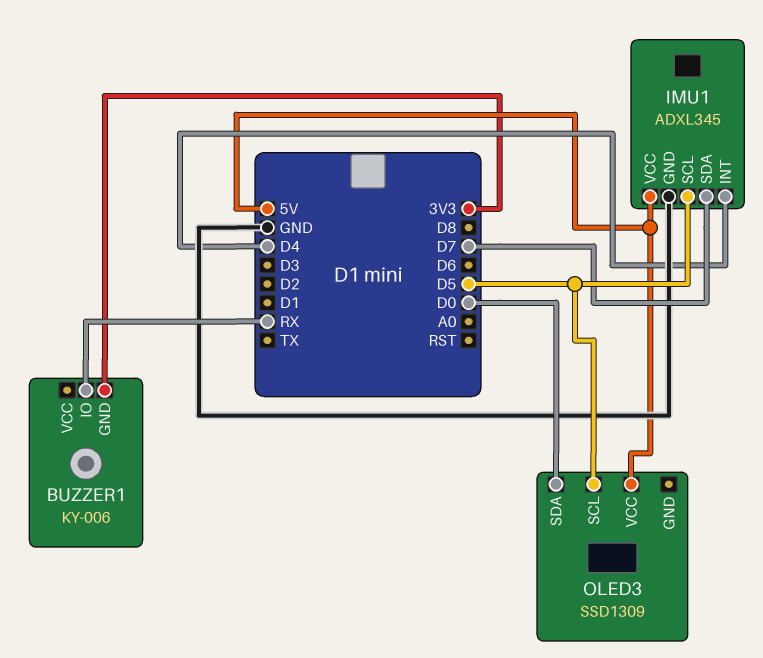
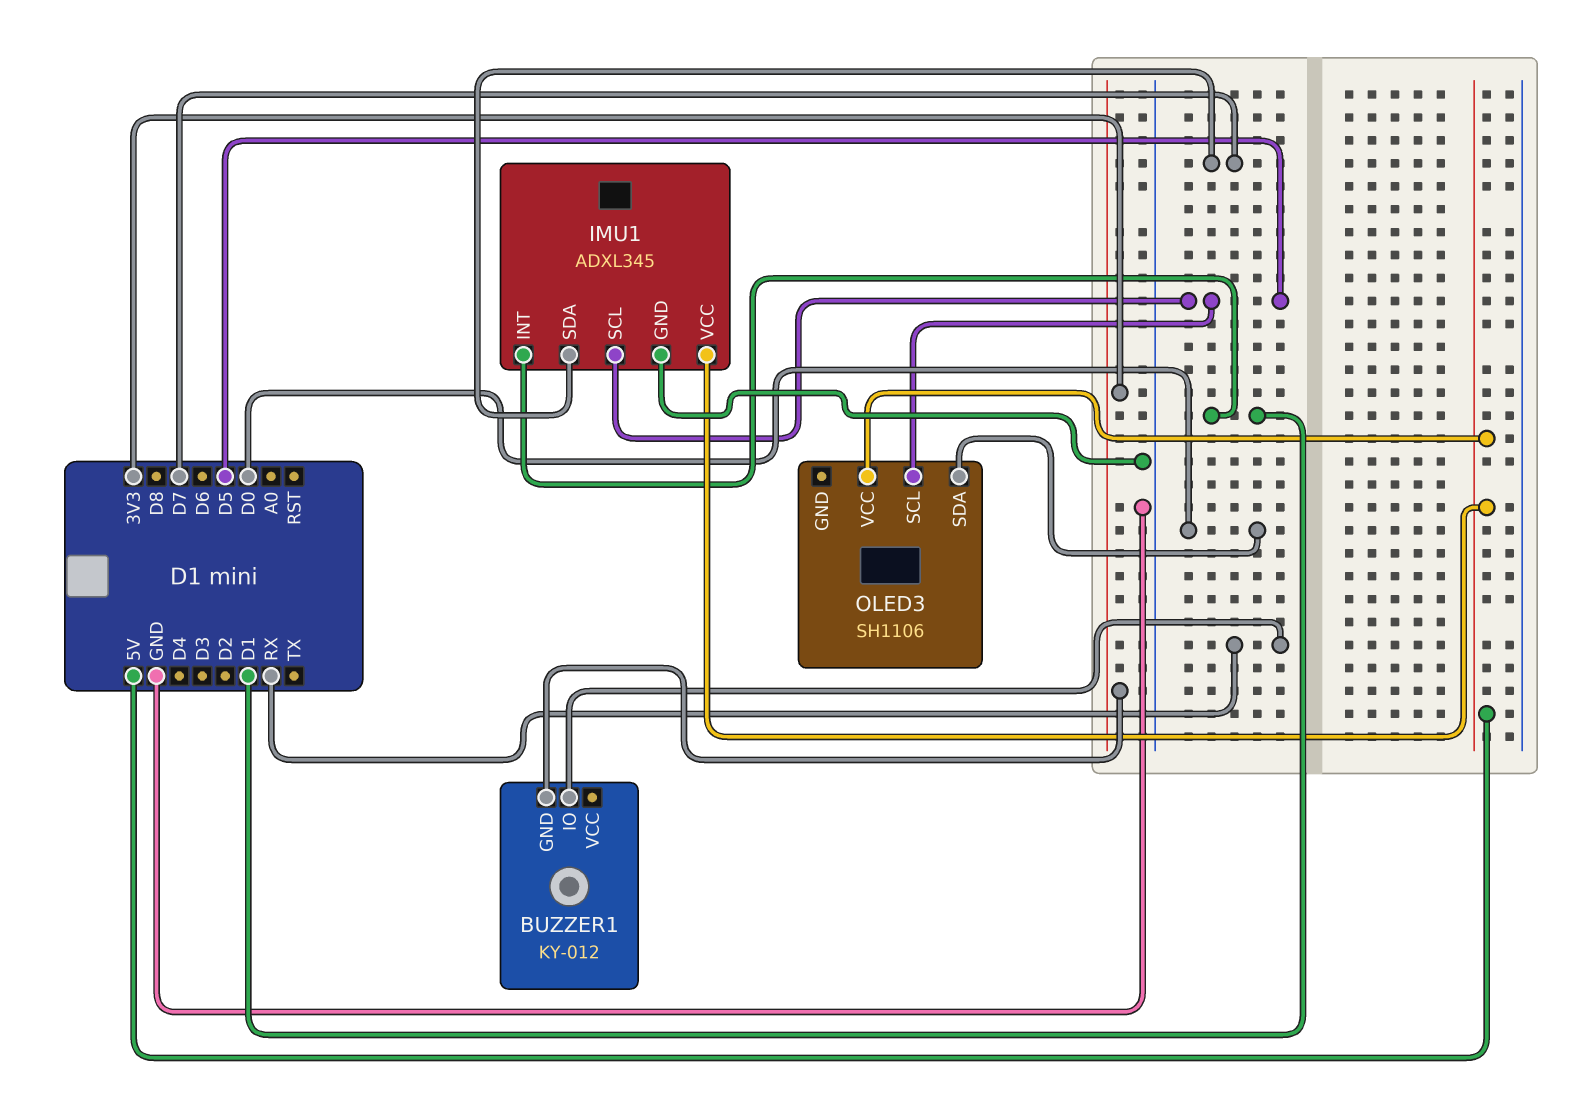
BUZZER1: KY-006 -> KY-012
IMU1 pin INT: D4 -> D1
OLED3: SSD1309 -> SH1106

